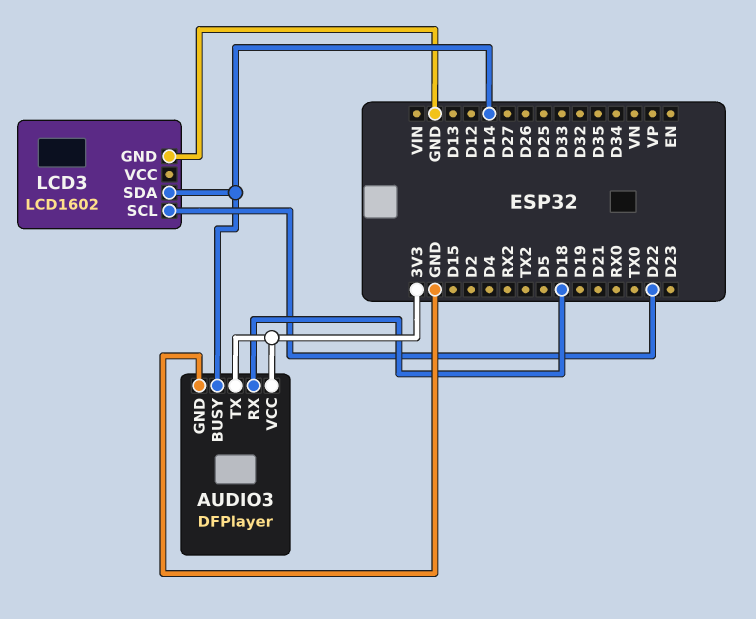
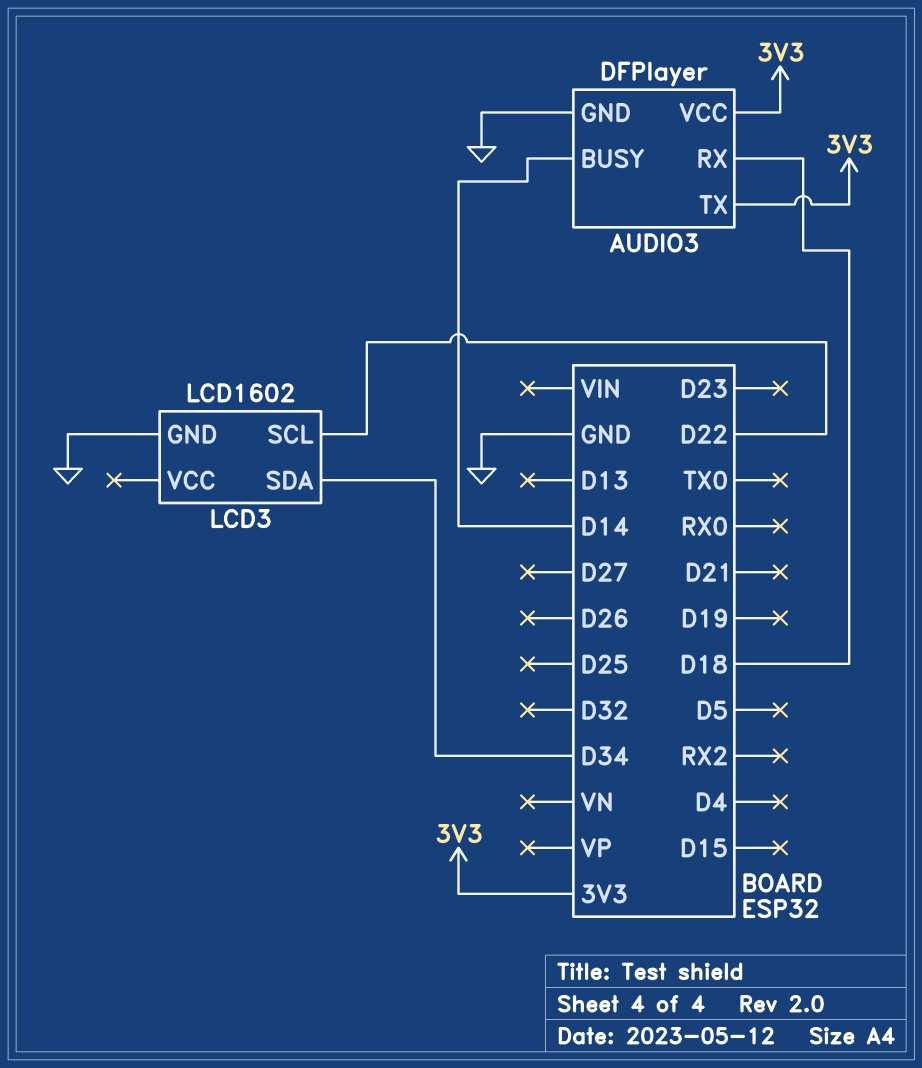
LCD3 pin SDA: D14 -> D34

